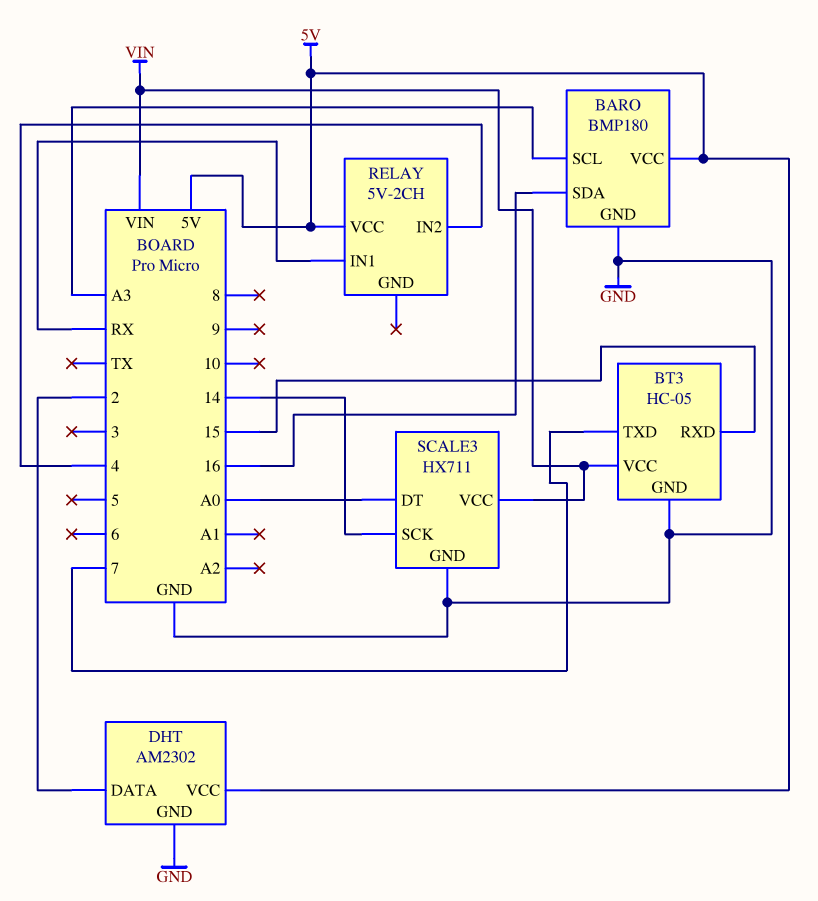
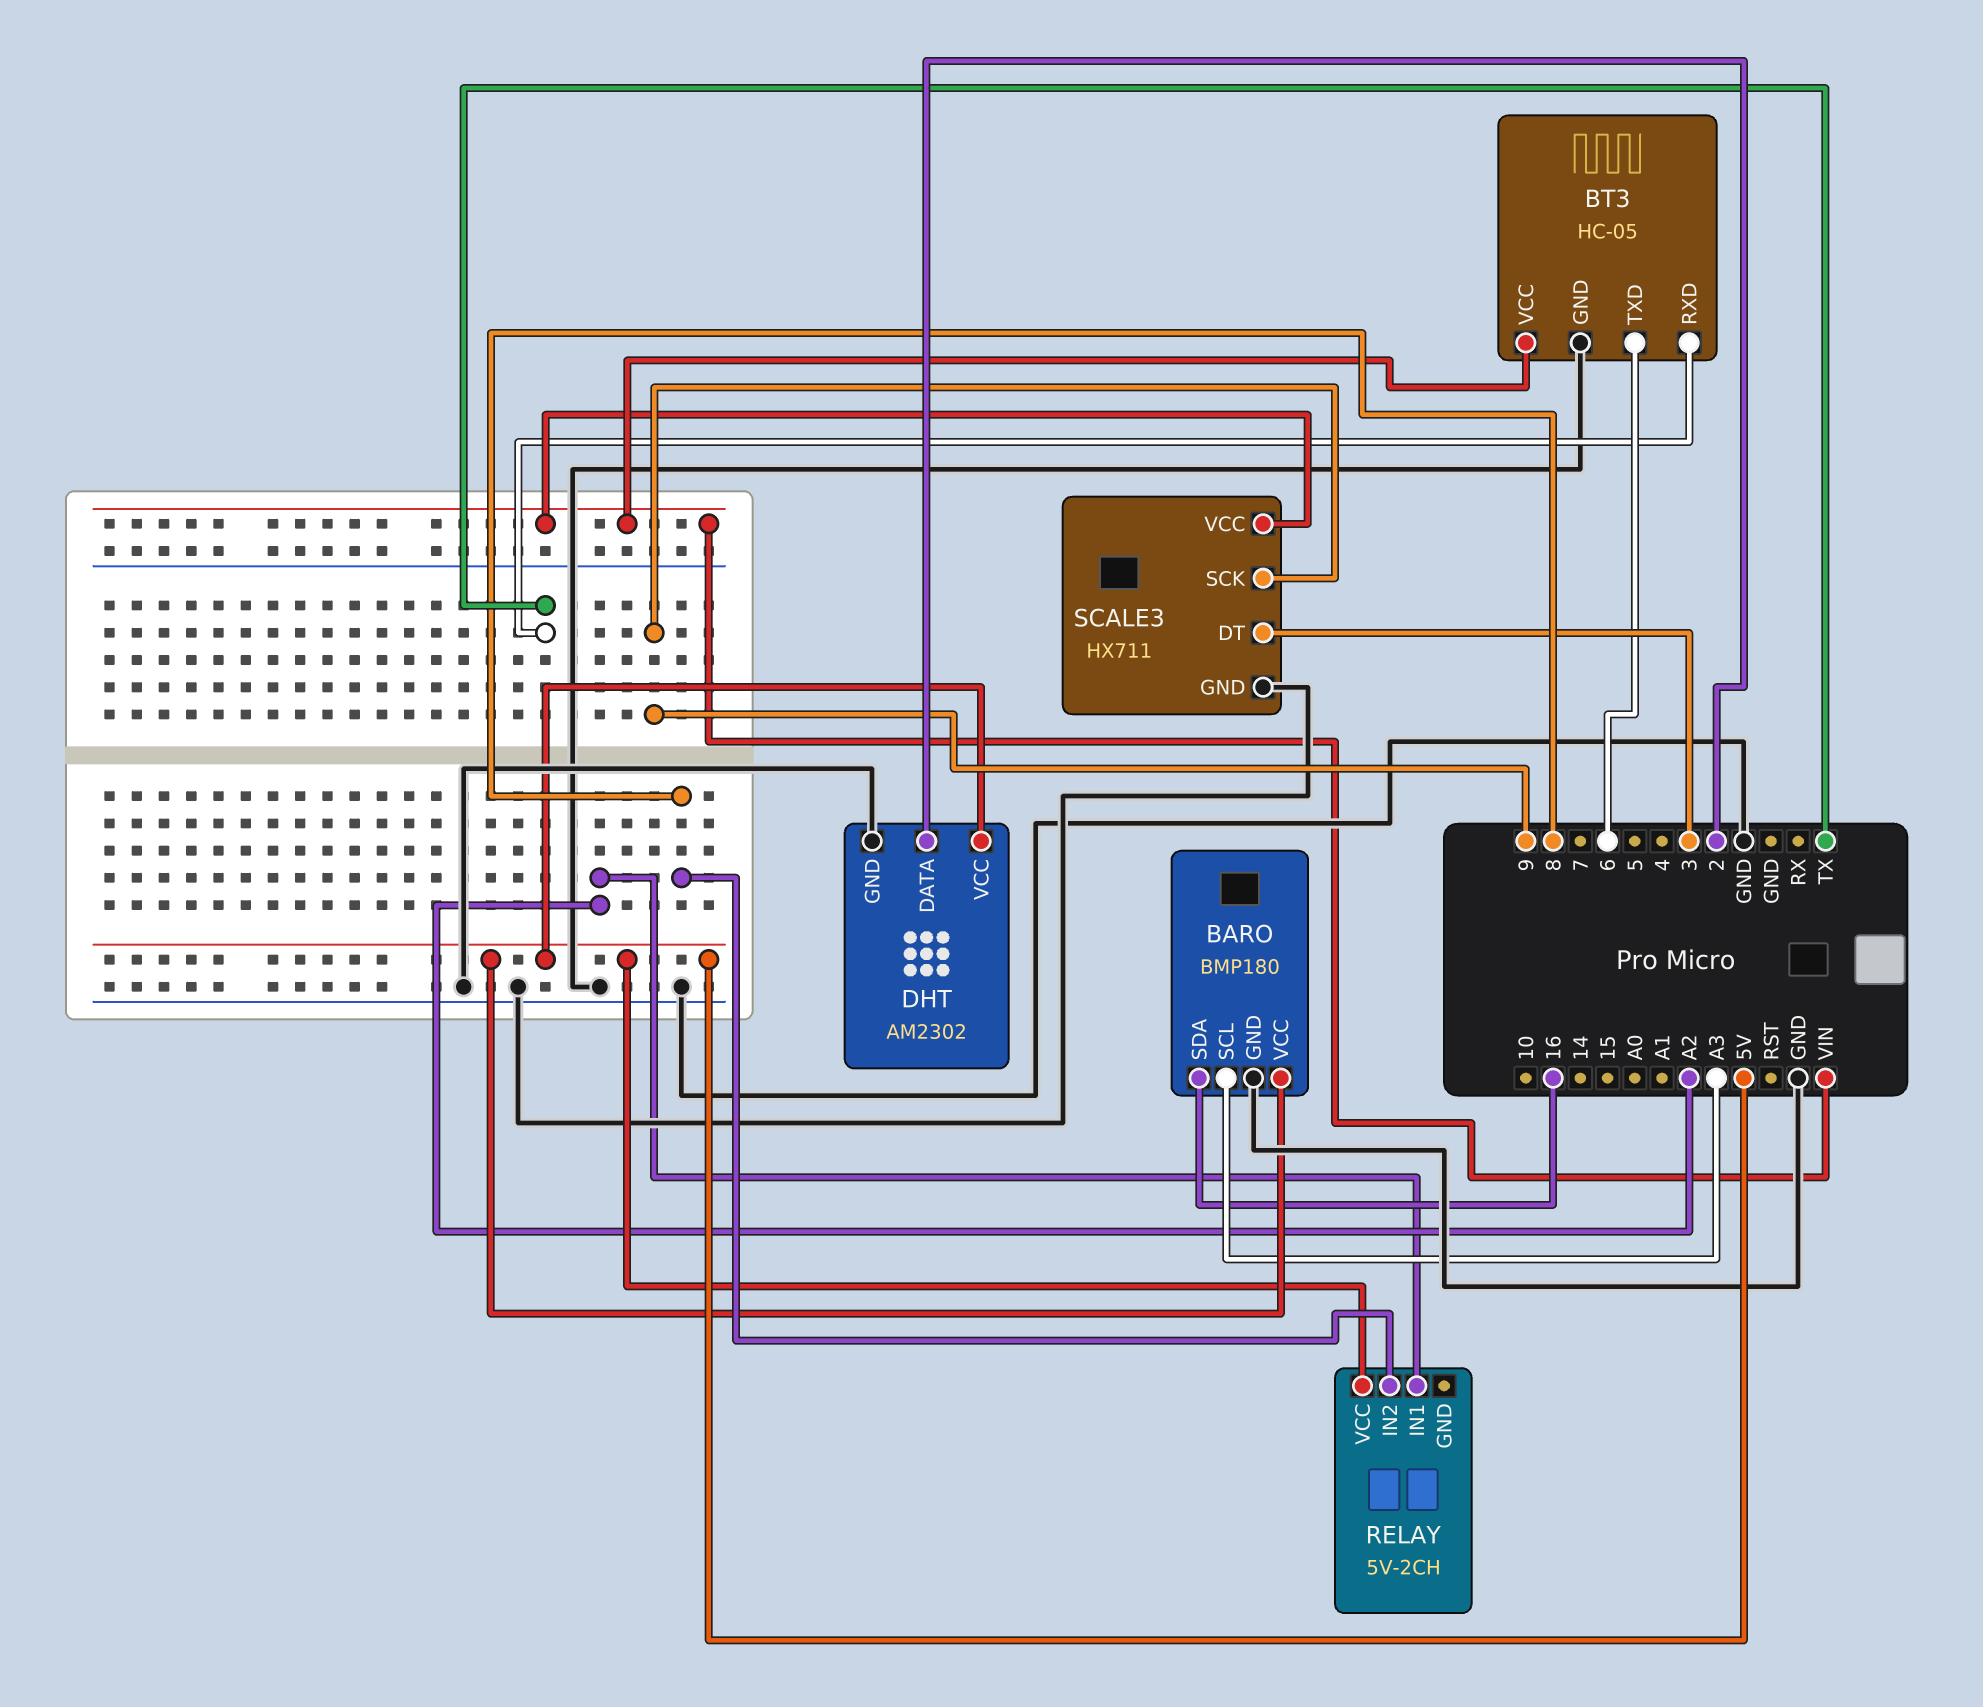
BT3 pin RXD: 15 -> TX
BT3 pin TXD: 7 -> 6
RELAY pin IN1: RX -> A2
RELAY pin IN2: 4 -> 8
SCALE3 pin DT: A0 -> 3
SCALE3 pin SCK: 14 -> 9

